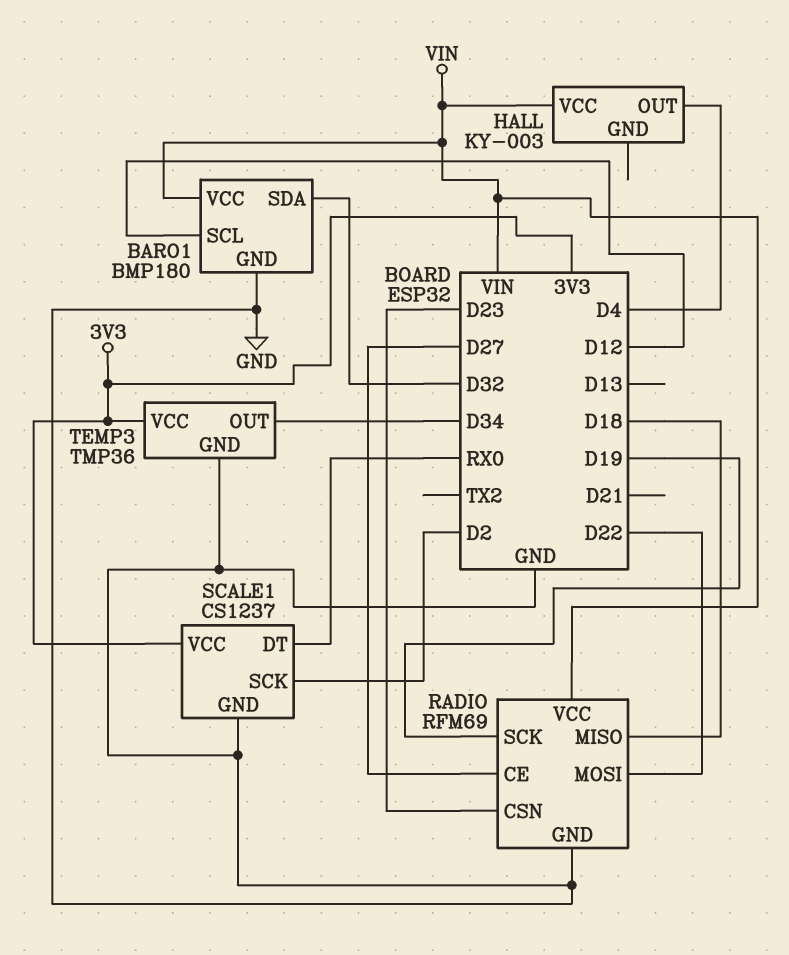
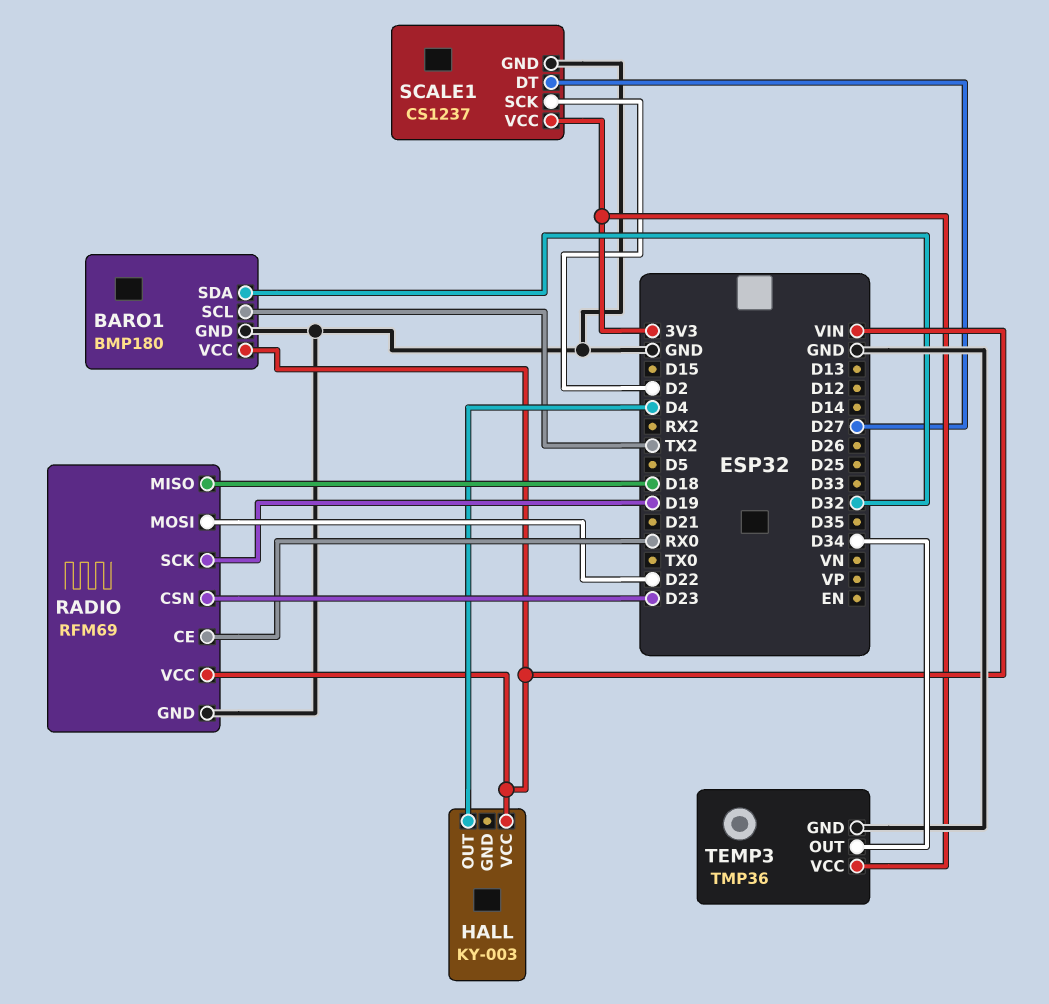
BARO1 pin SCL: D12 -> TX2
RADIO pin CE: D27 -> RX0
SCALE1 pin DT: RX0 -> D27

